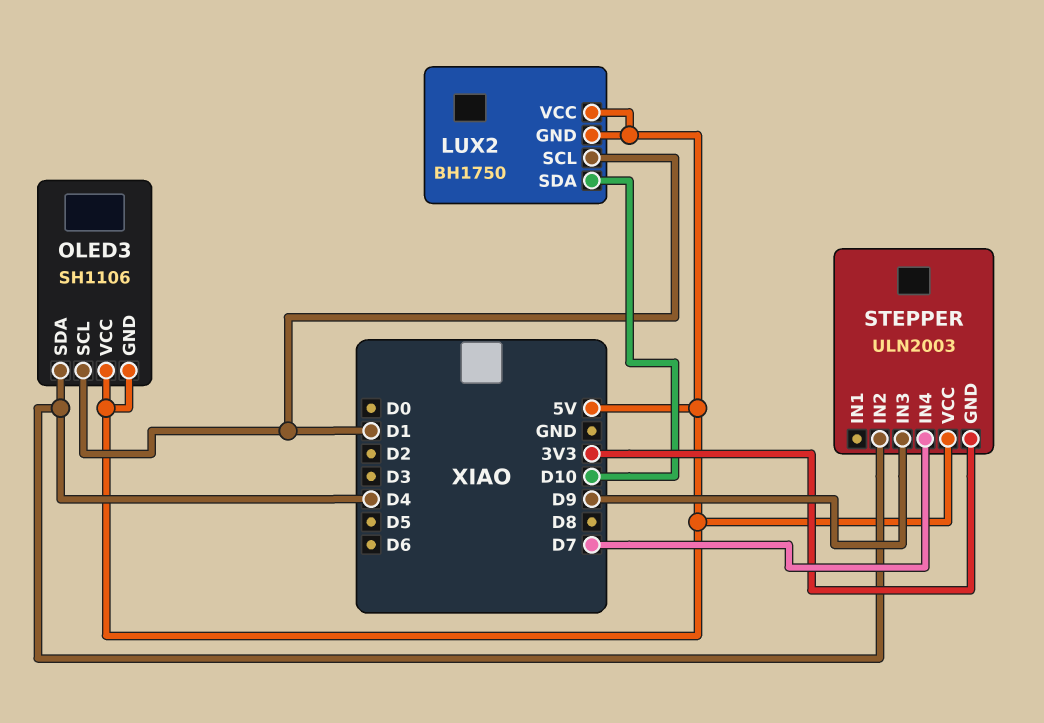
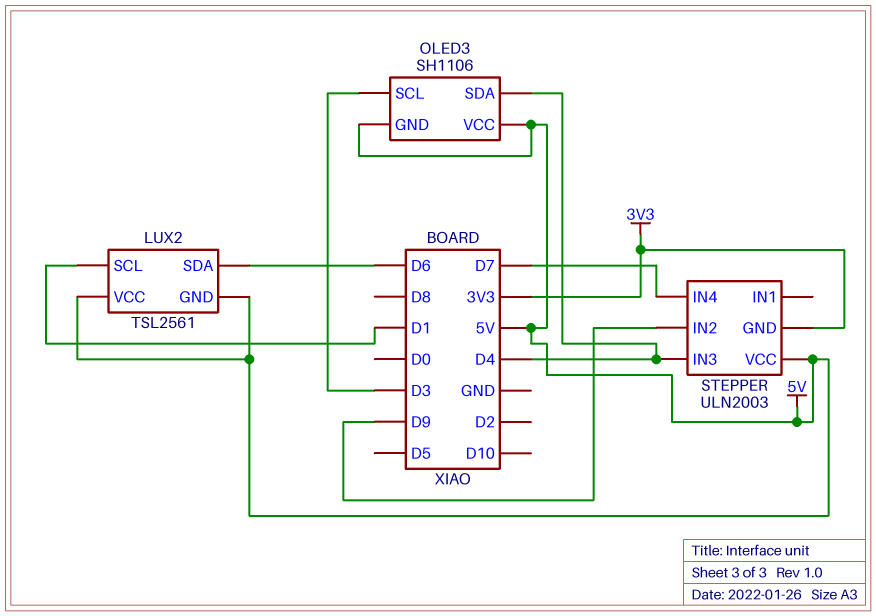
LUX2: BH1750 -> TSL2561
LUX2 pin SDA: D10 -> D6
OLED3 pin SCL: D1 -> D3
STEPPER pin IN2: D4 -> D9
STEPPER pin IN3: D9 -> D4

